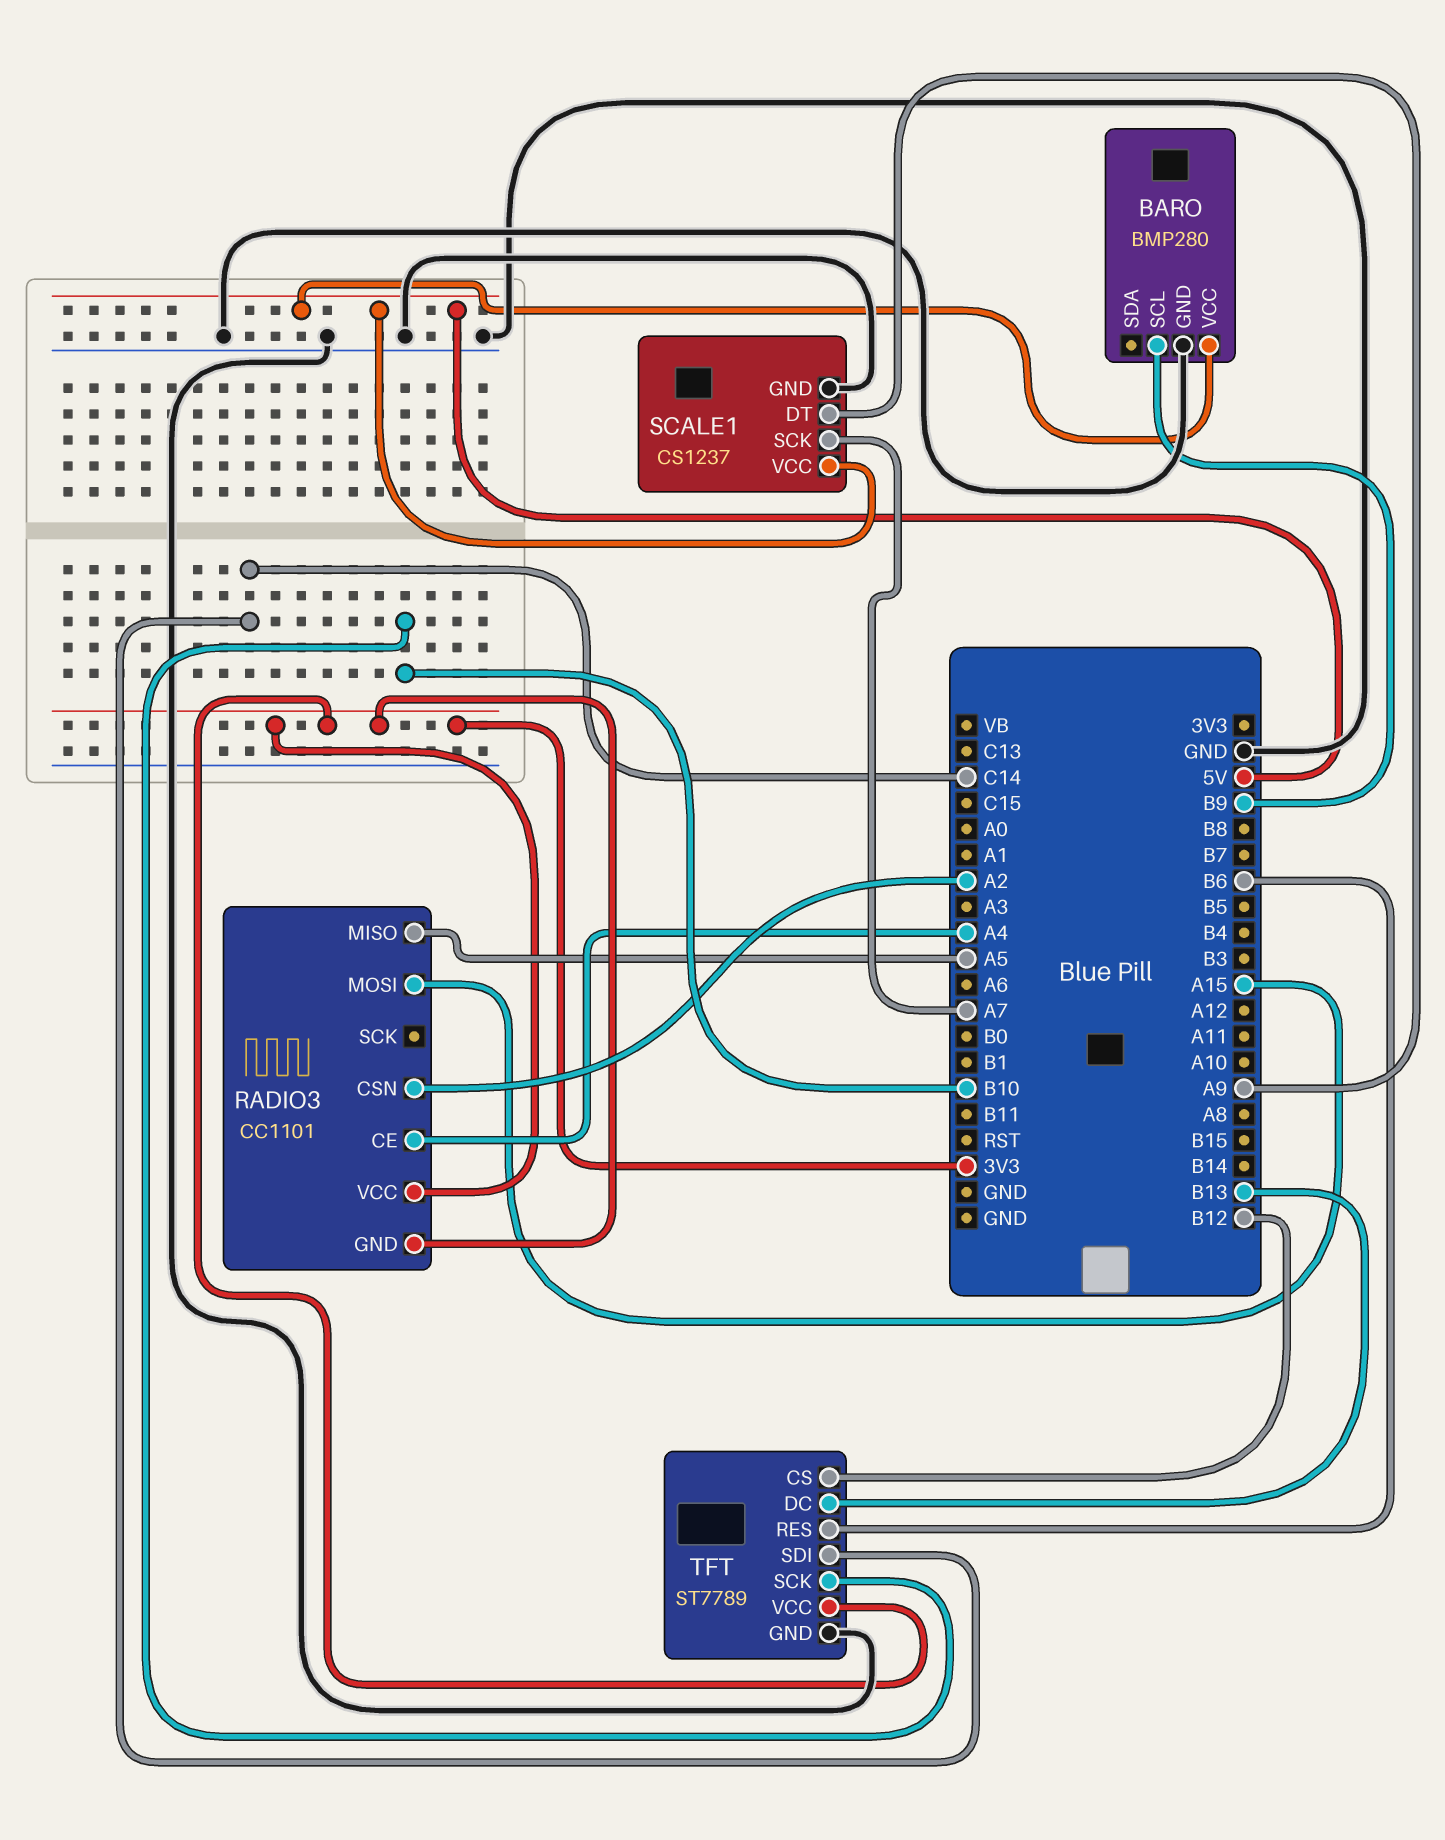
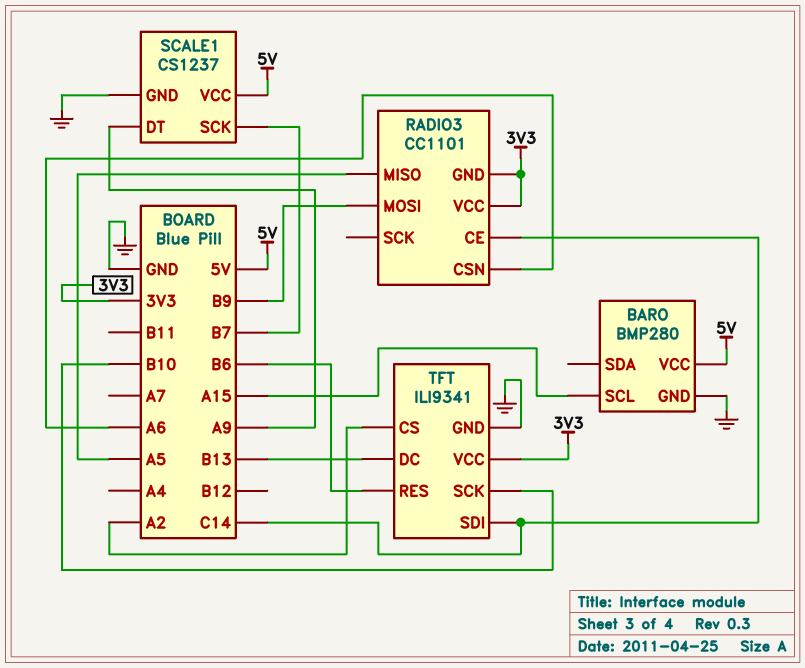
BARO pin SCL: B9 -> A15
RADIO3 pin CE: A4 -> C14
RADIO3 pin CSN: A2 -> A6
RADIO3 pin MOSI: A15 -> B9
SCALE1 pin SCK: A7 -> B7
TFT: ST7789 -> ILI9341
TFT pin CS: B12 -> A2

